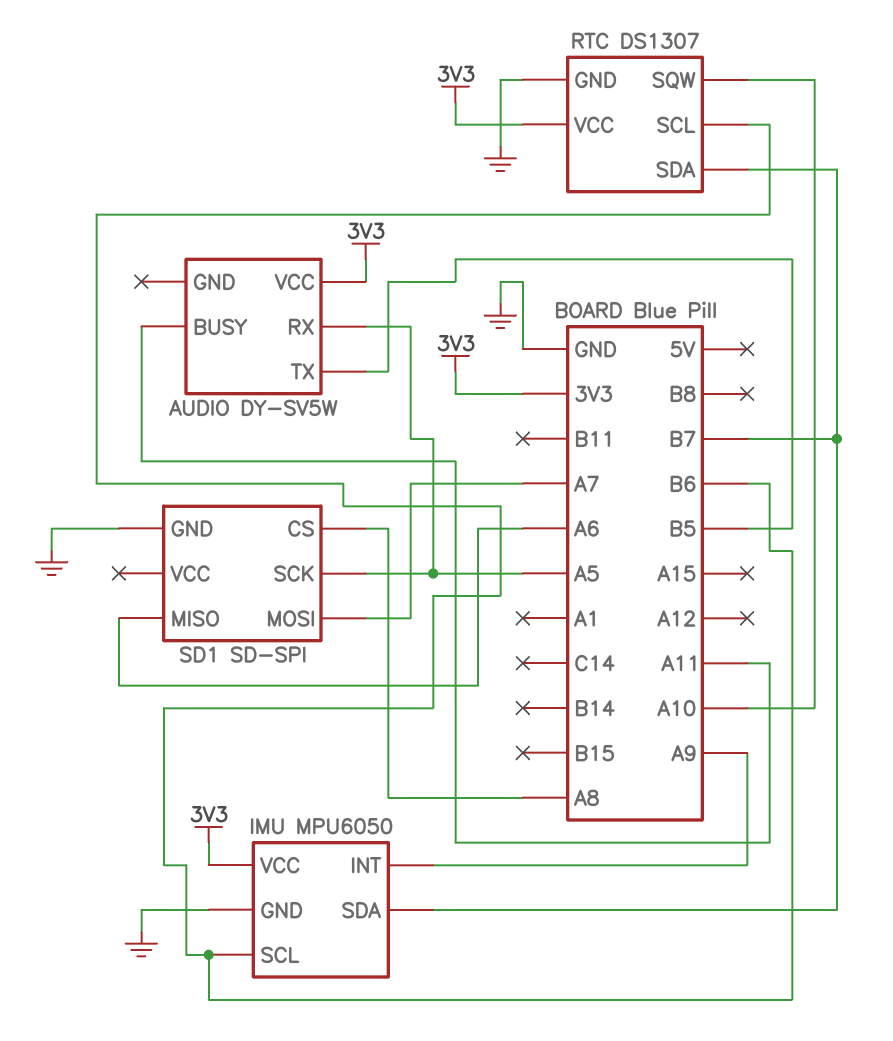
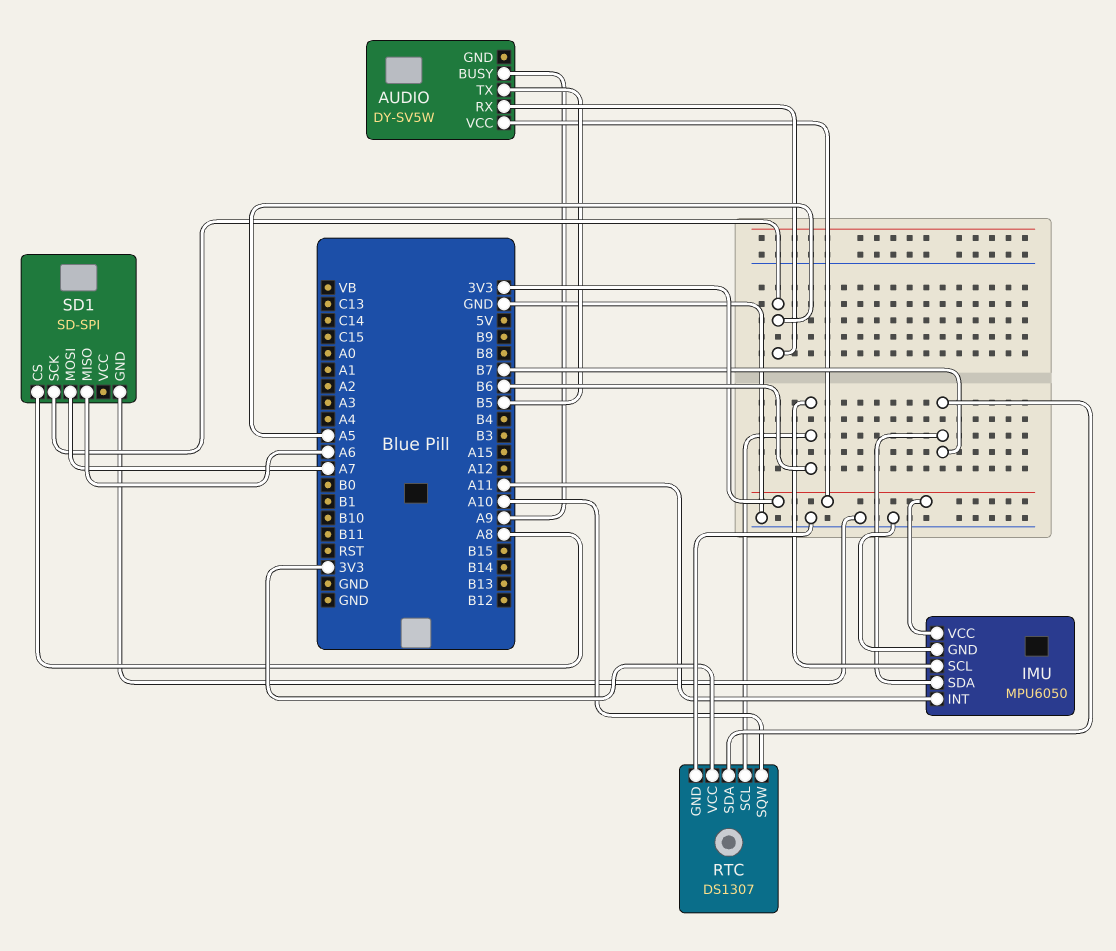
AUDIO pin BUSY: A11 -> A9
IMU pin INT: A9 -> A11

